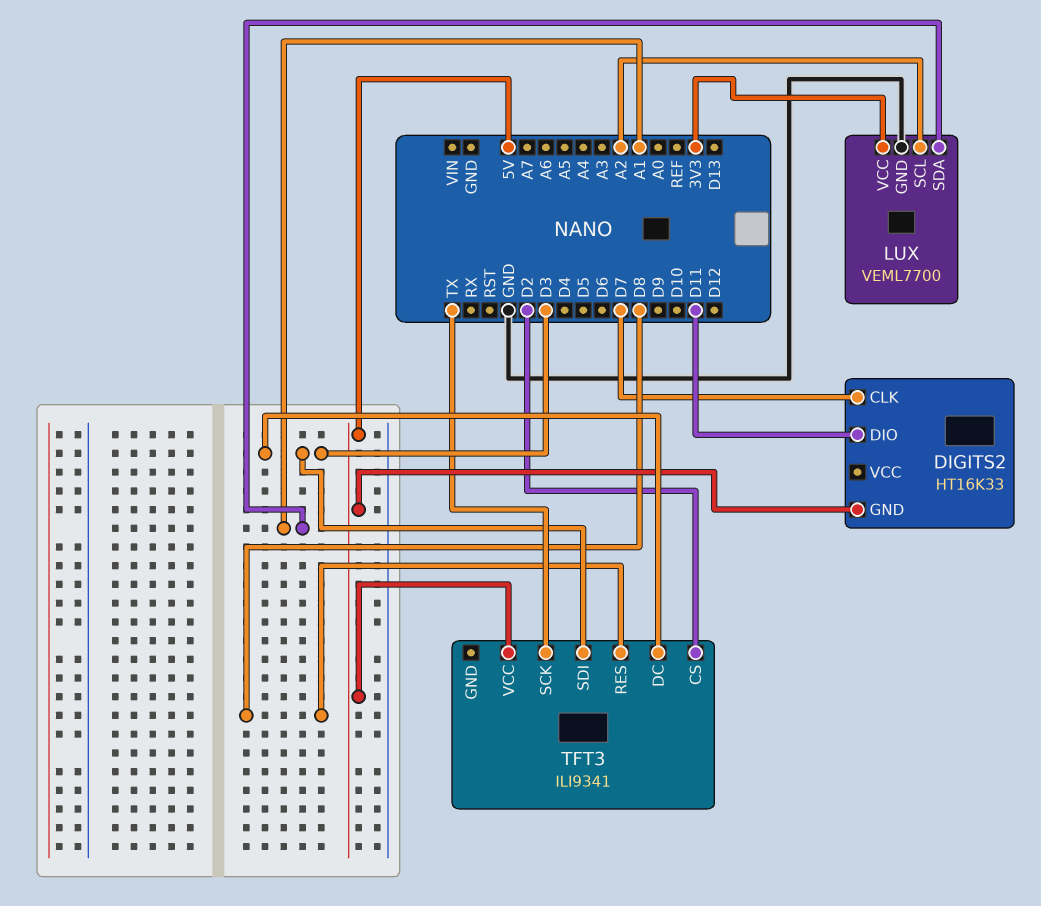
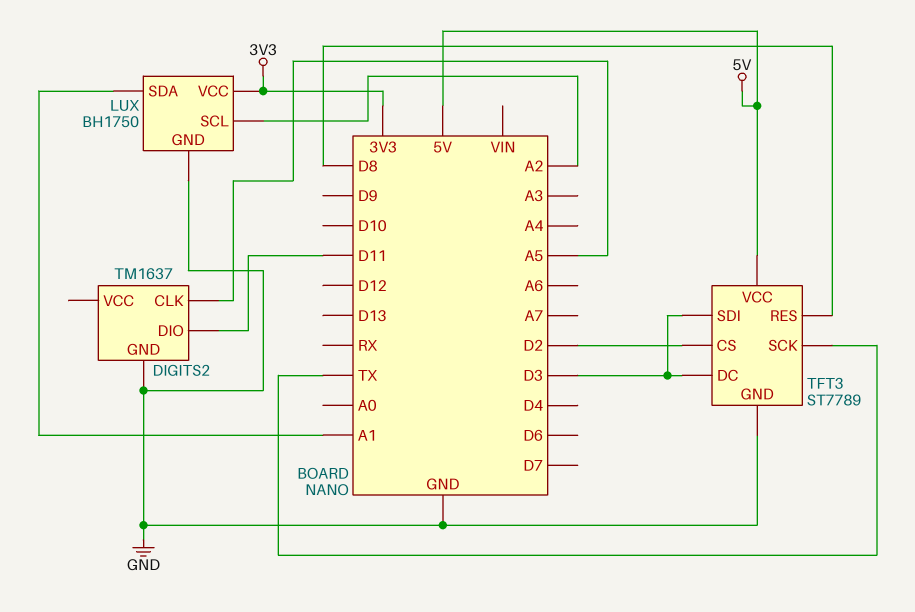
DIGITS2: HT16K33 -> TM1637
DIGITS2 pin CLK: D7 -> A5
DIGITS2 pin GND: 5V -> GND
LUX: VEML7700 -> BH1750
TFT3: ILI9341 -> ST7789
TFT3 pin GND: none -> GND

